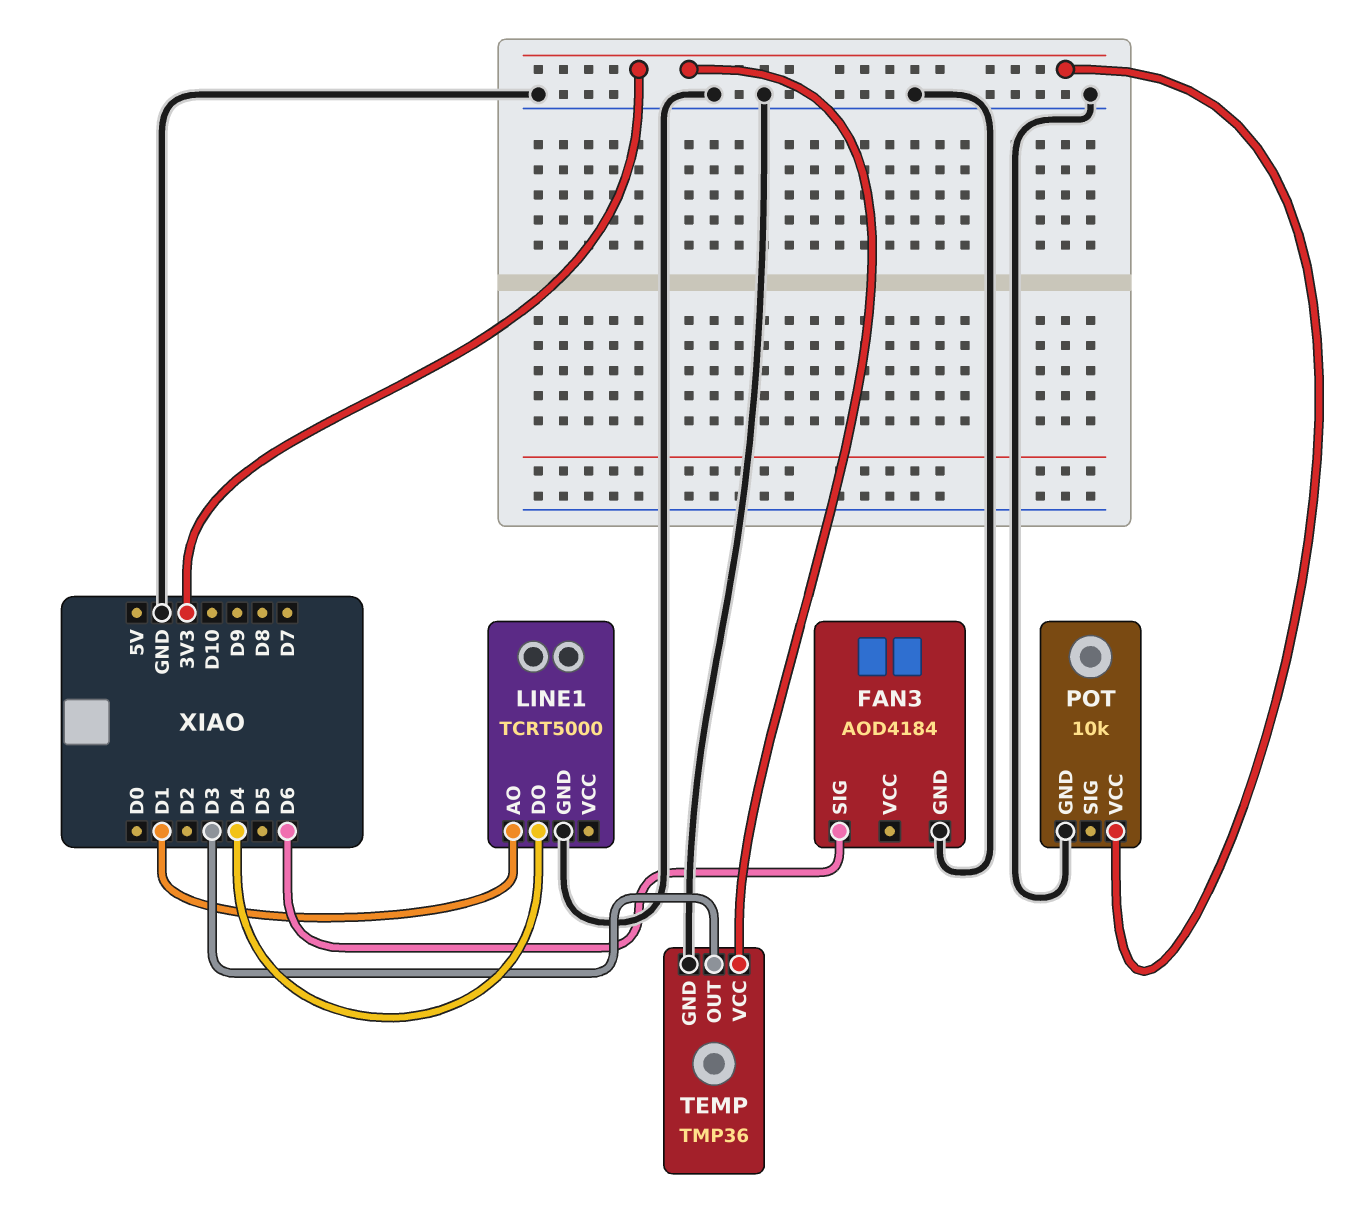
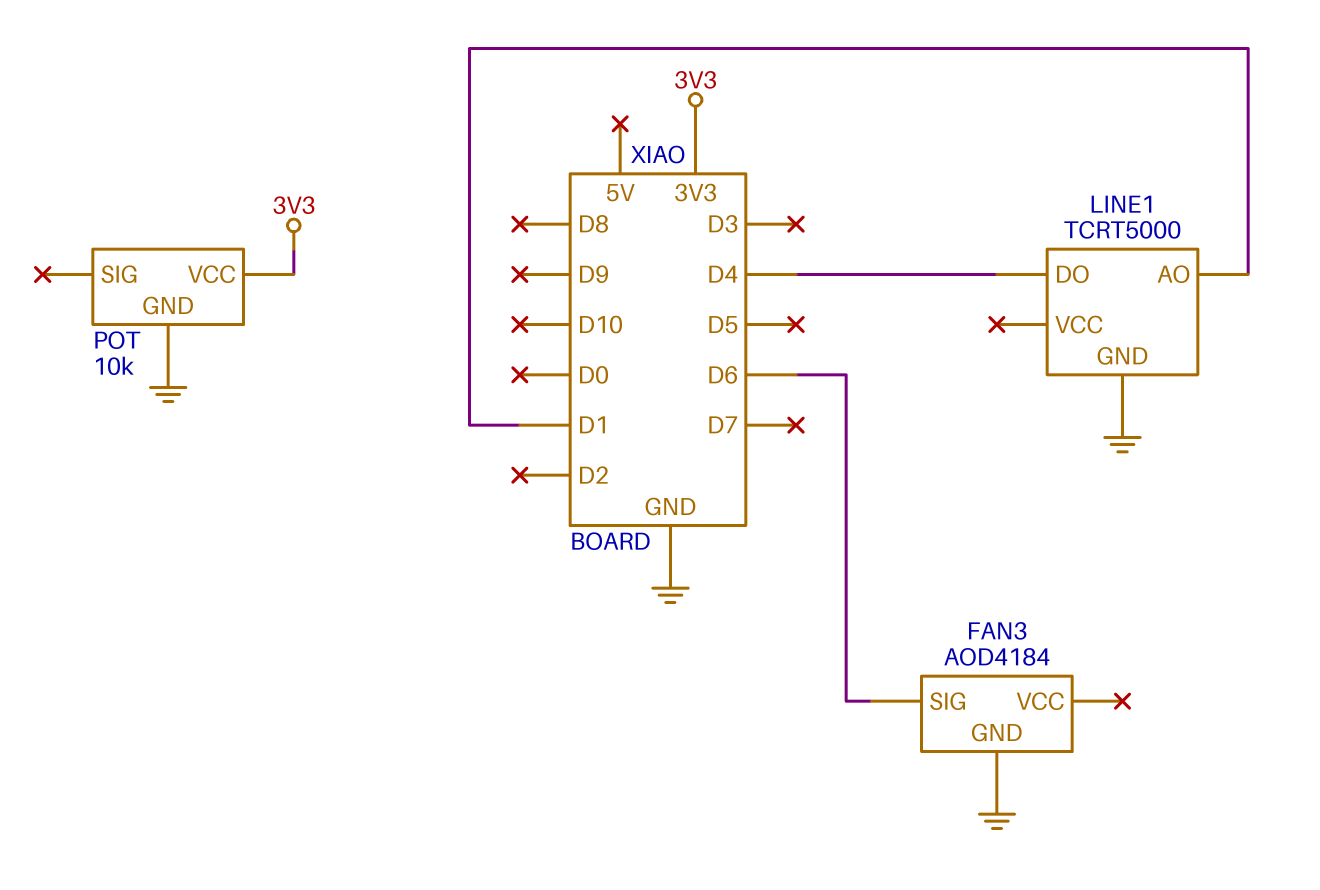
TEMP: TMP36 -> none
TEMP pin GND: GND -> none
TEMP pin OUT: D3 -> none
TEMP pin VCC: 3V3 -> none

